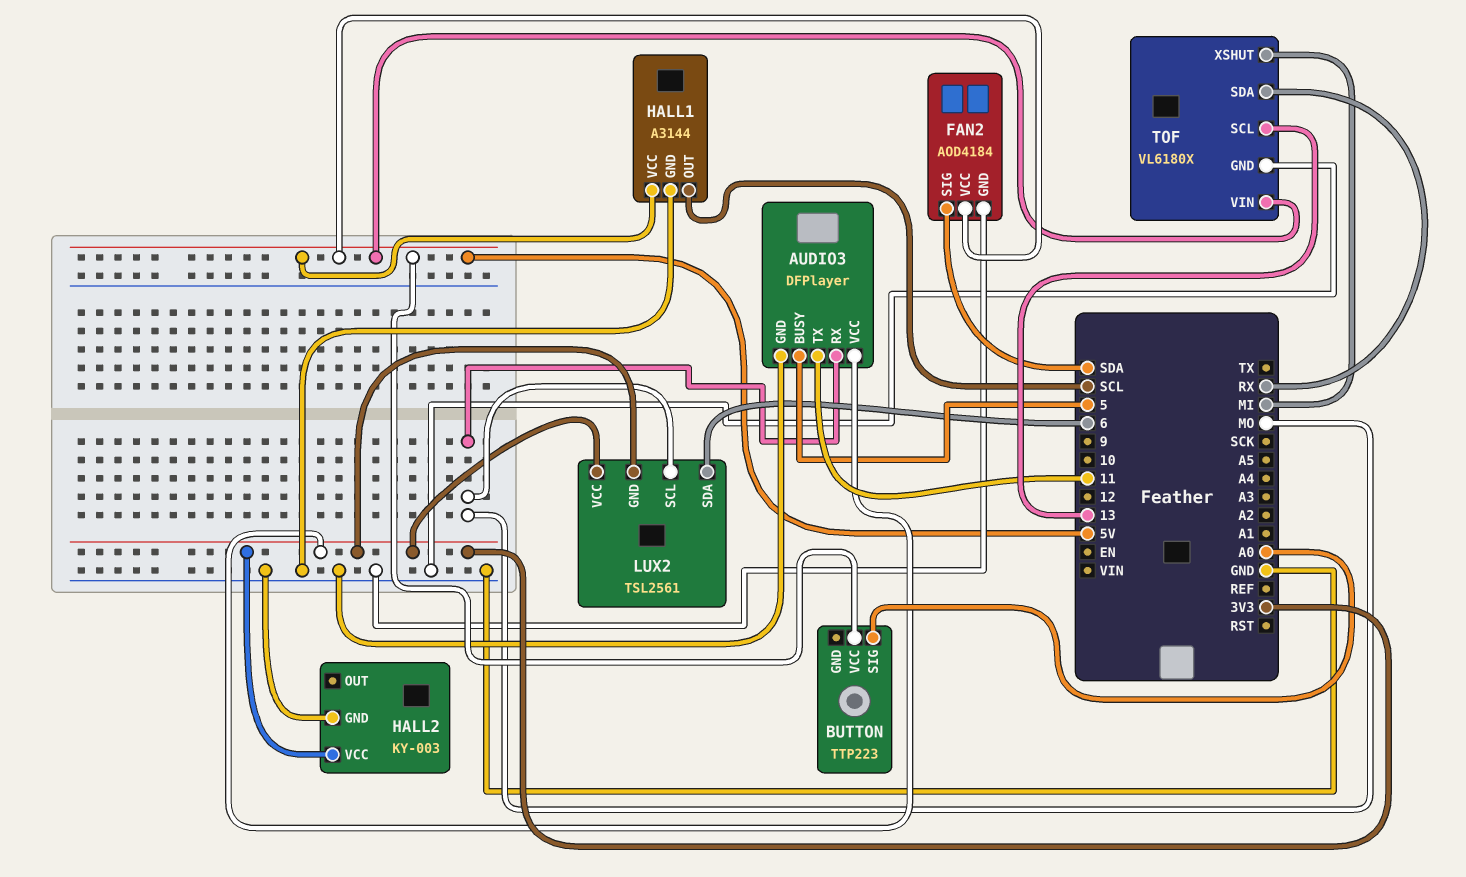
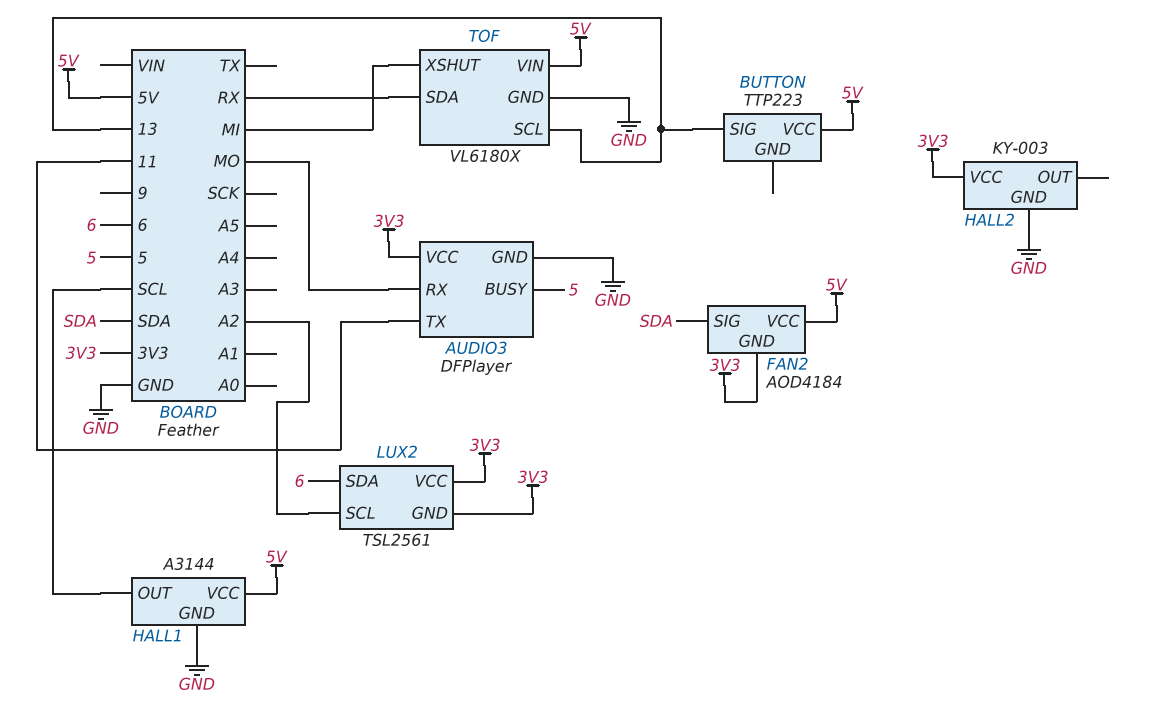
BUTTON pin SIG: A0 -> 13
FAN2 pin GND: GND -> 3V3
LUX2 pin SCL: MO -> A2

